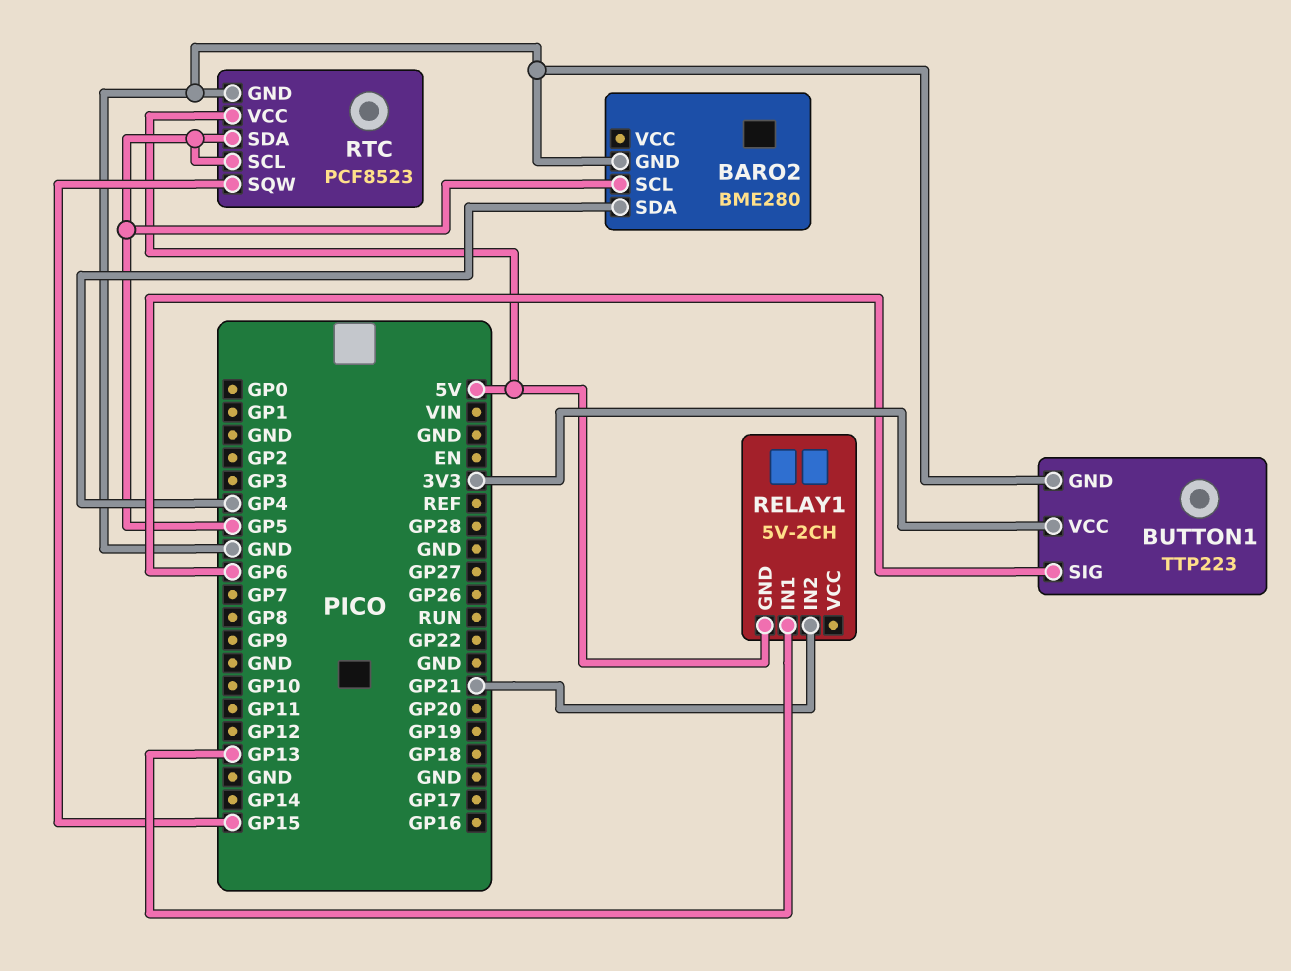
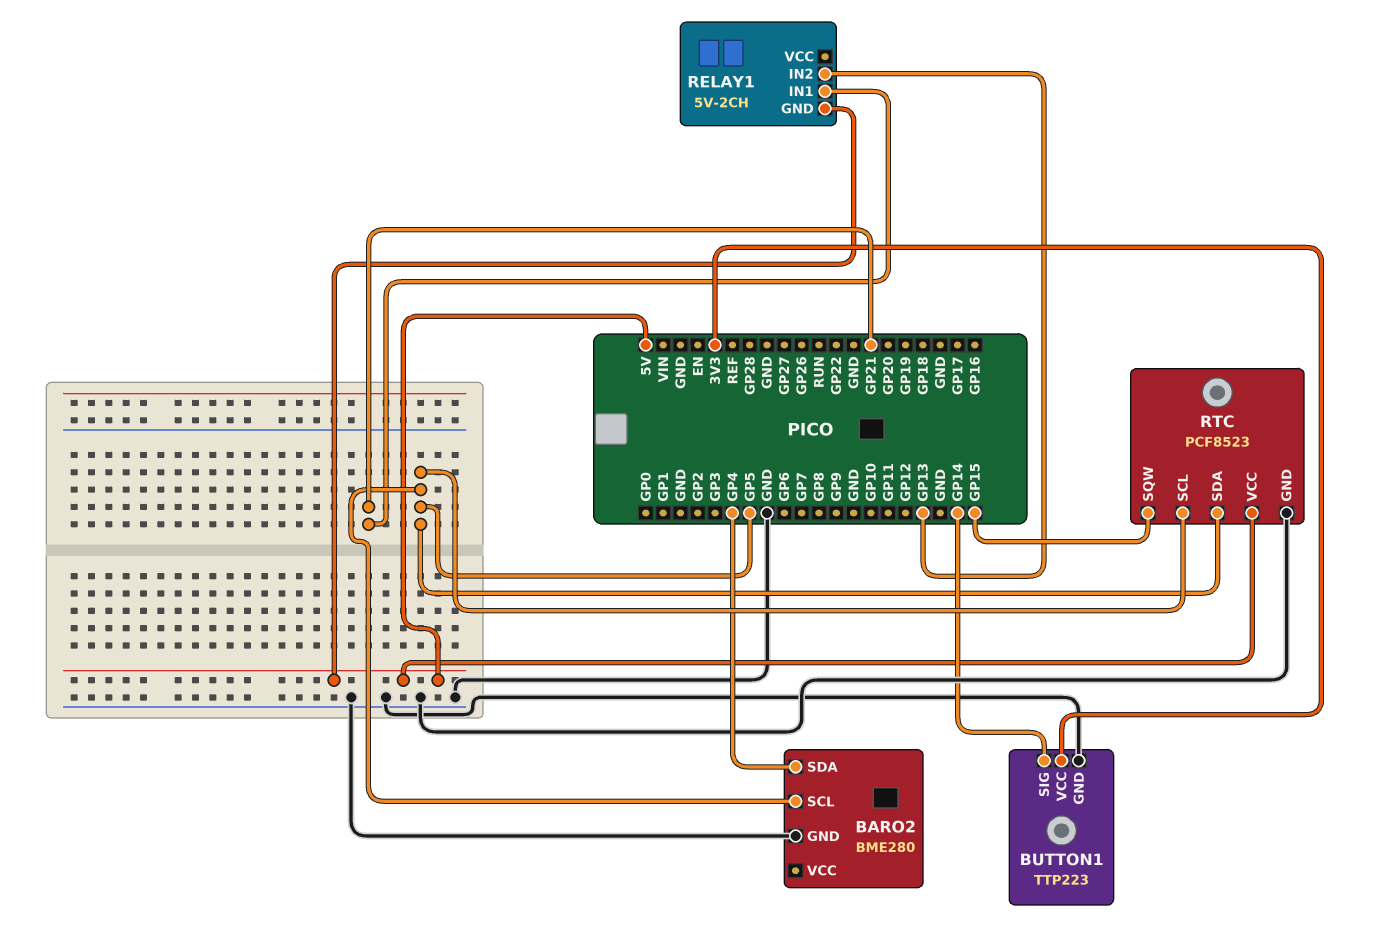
BUTTON1 pin SIG: GP6 -> GP14
RELAY1 pin IN1: GP13 -> GP21
RELAY1 pin IN2: GP21 -> GP13

